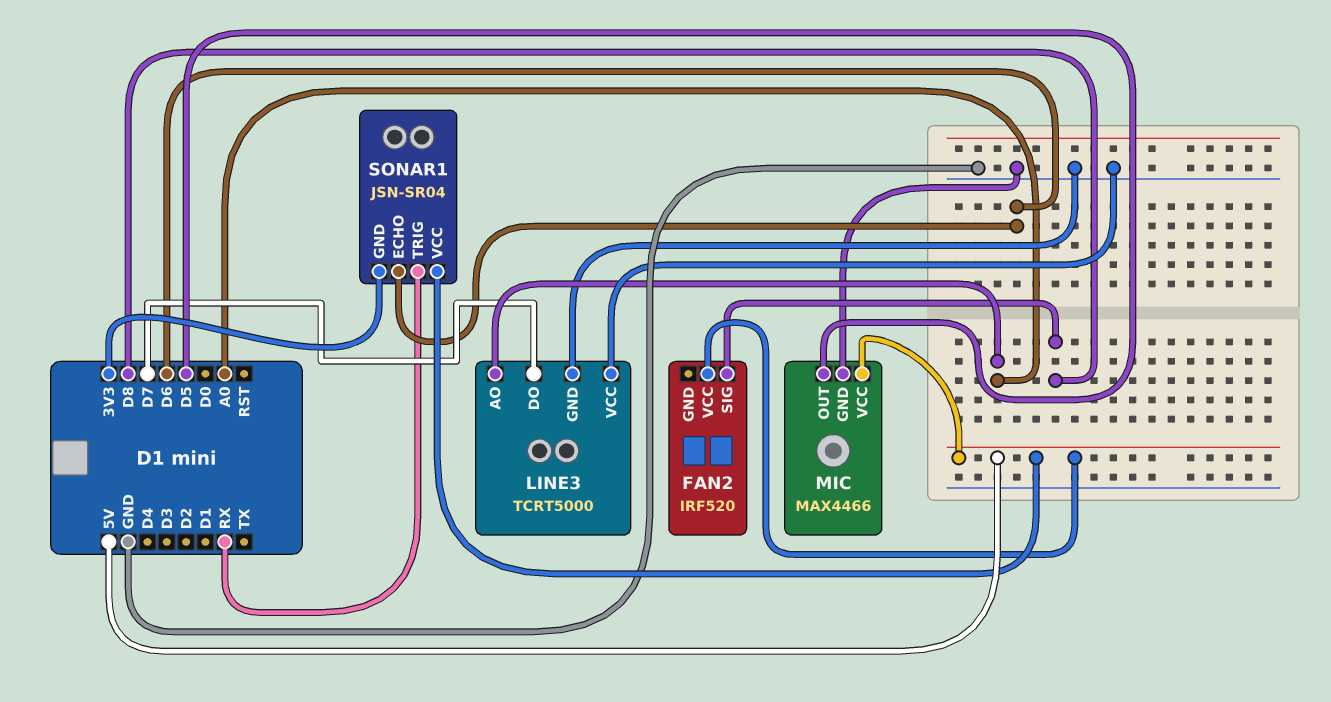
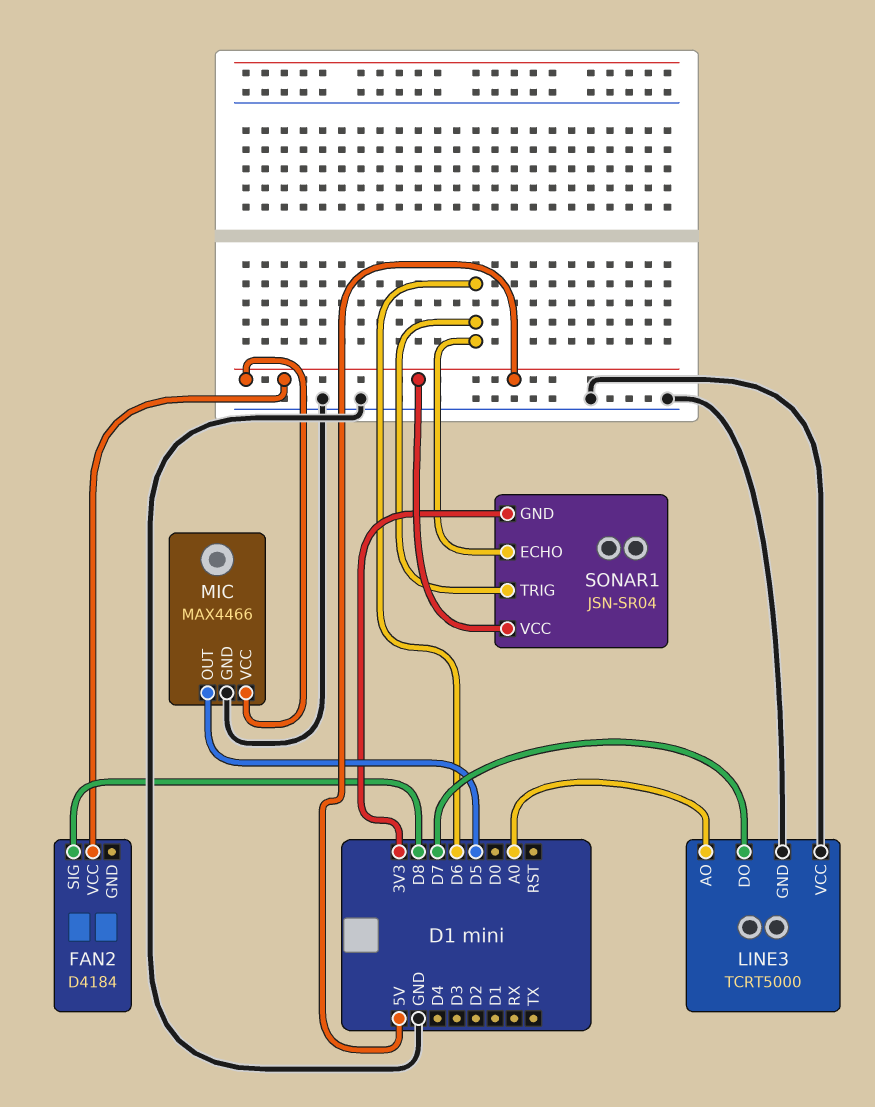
FAN2: IRF520 -> D4184
SONAR1 pin TRIG: RX -> D6

